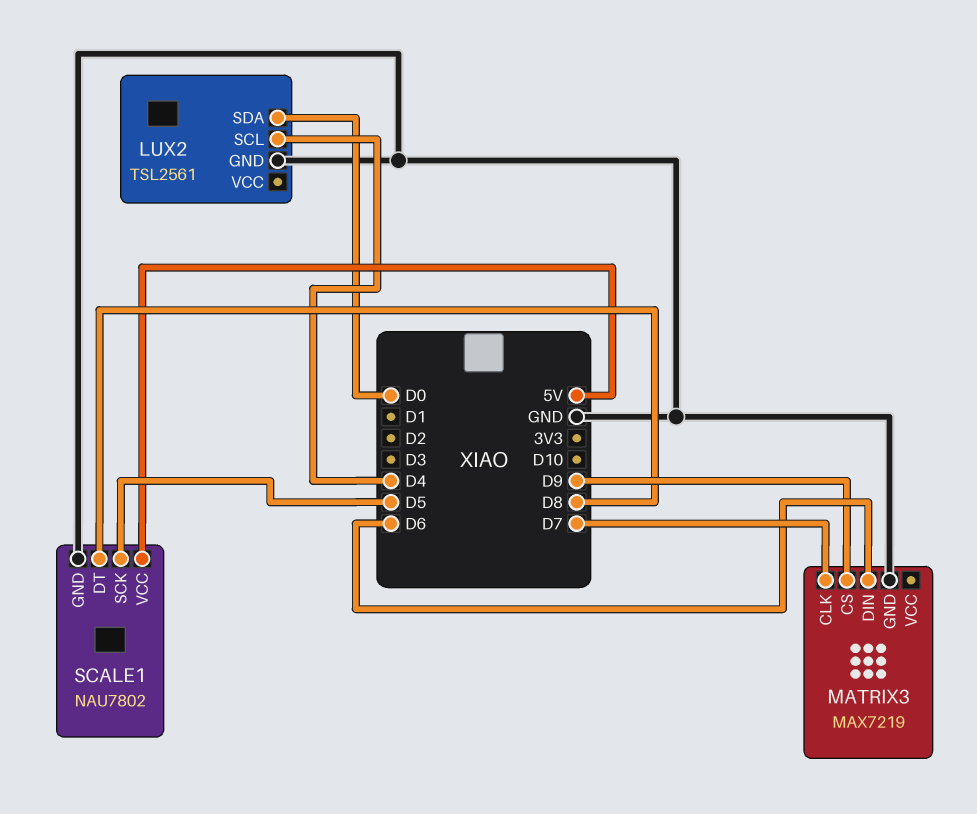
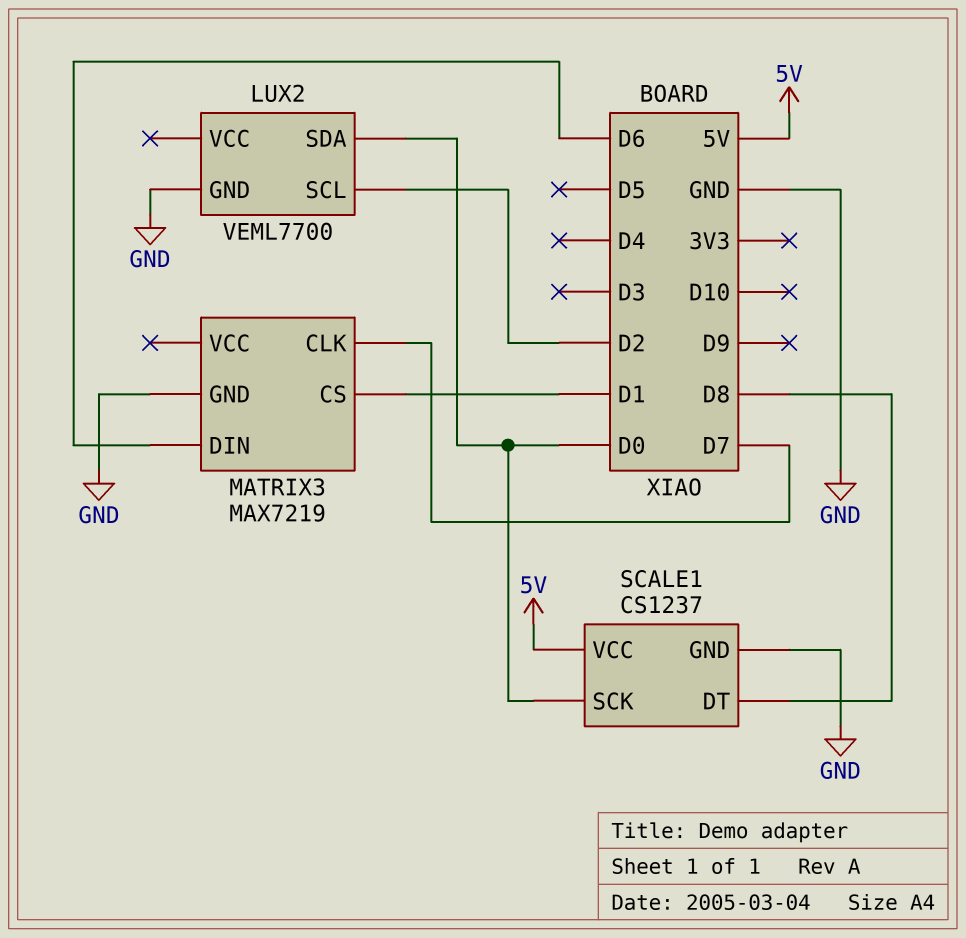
LUX2: TSL2561 -> VEML7700
LUX2 pin SCL: D4 -> D2
MATRIX3 pin CS: D9 -> D1
SCALE1: NAU7802 -> CS1237
SCALE1 pin SCK: D5 -> D0

